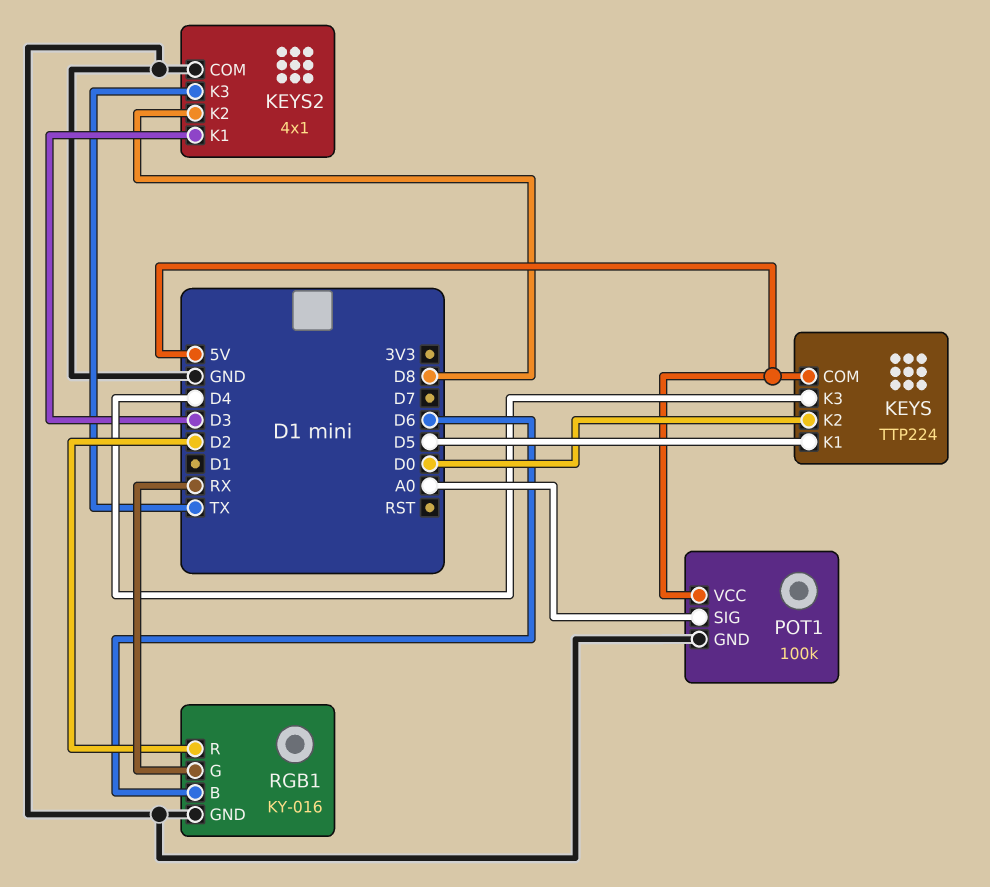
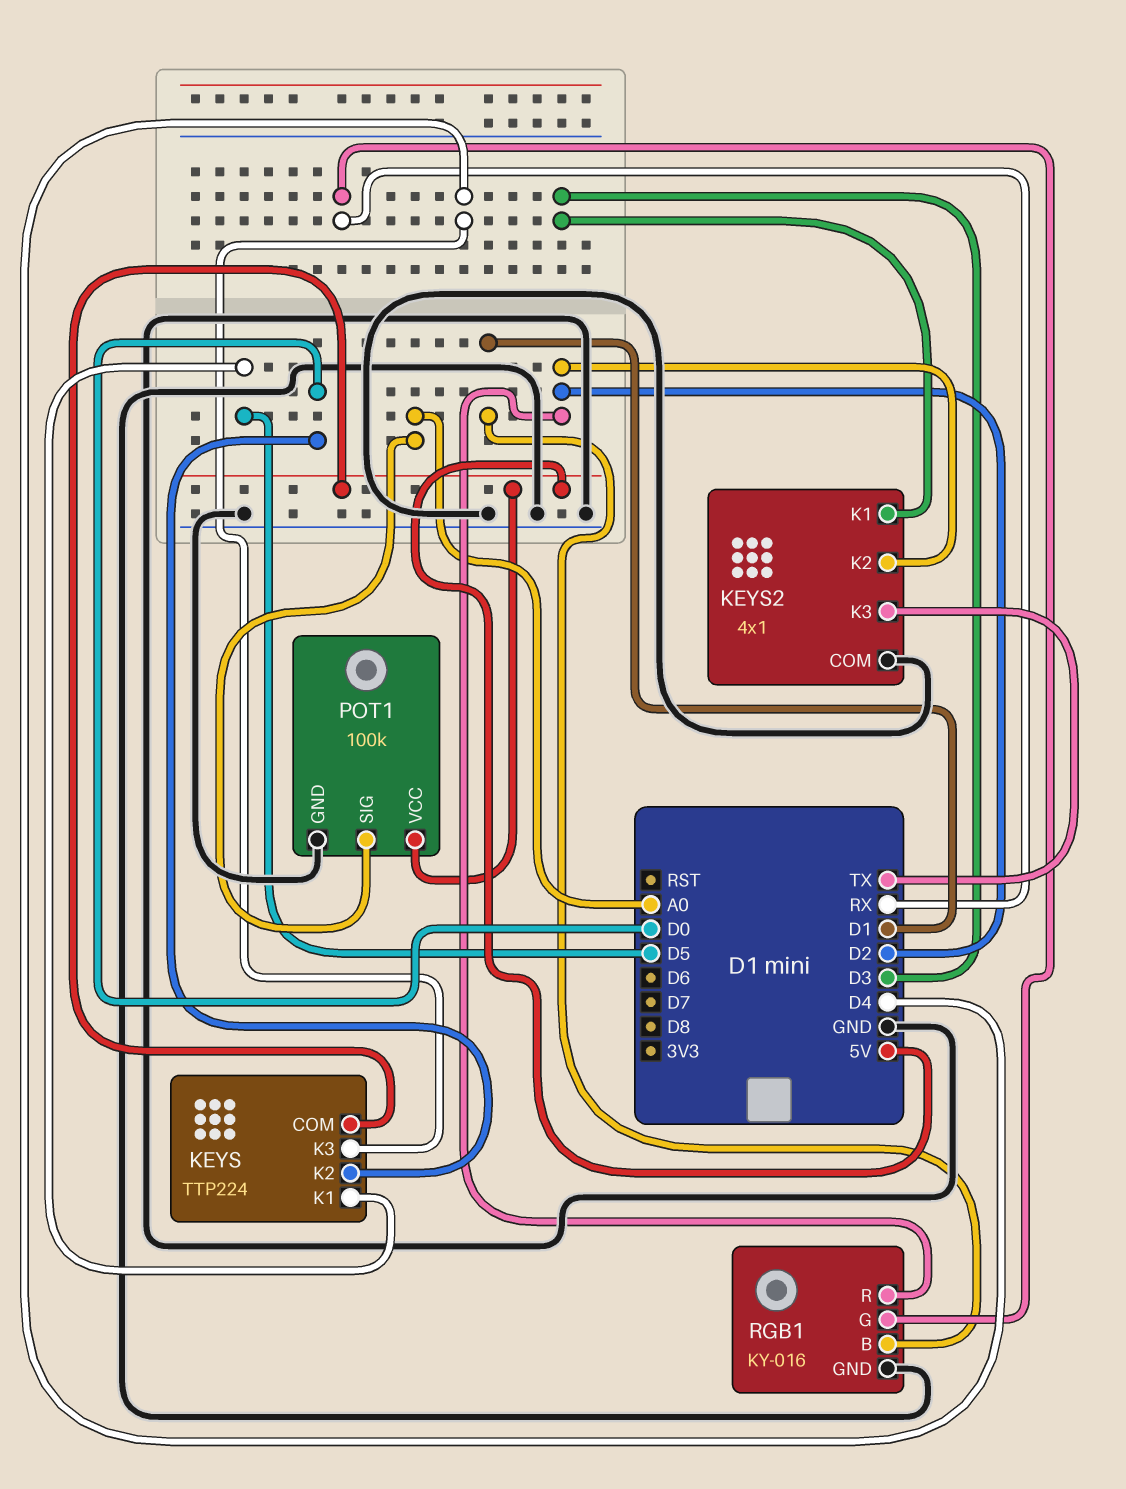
KEYS2 pin K2: D8 -> D2
RGB1 pin B: D6 -> D1

